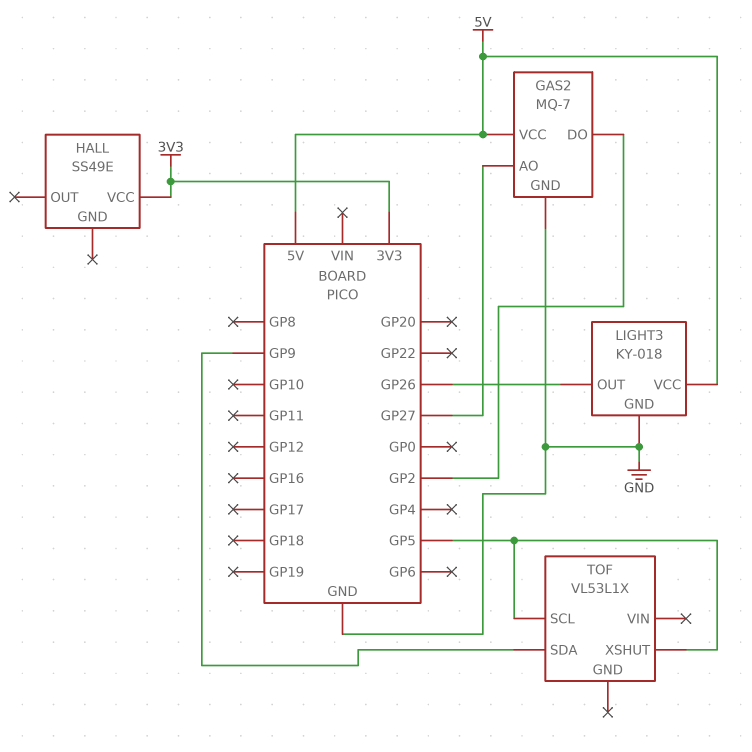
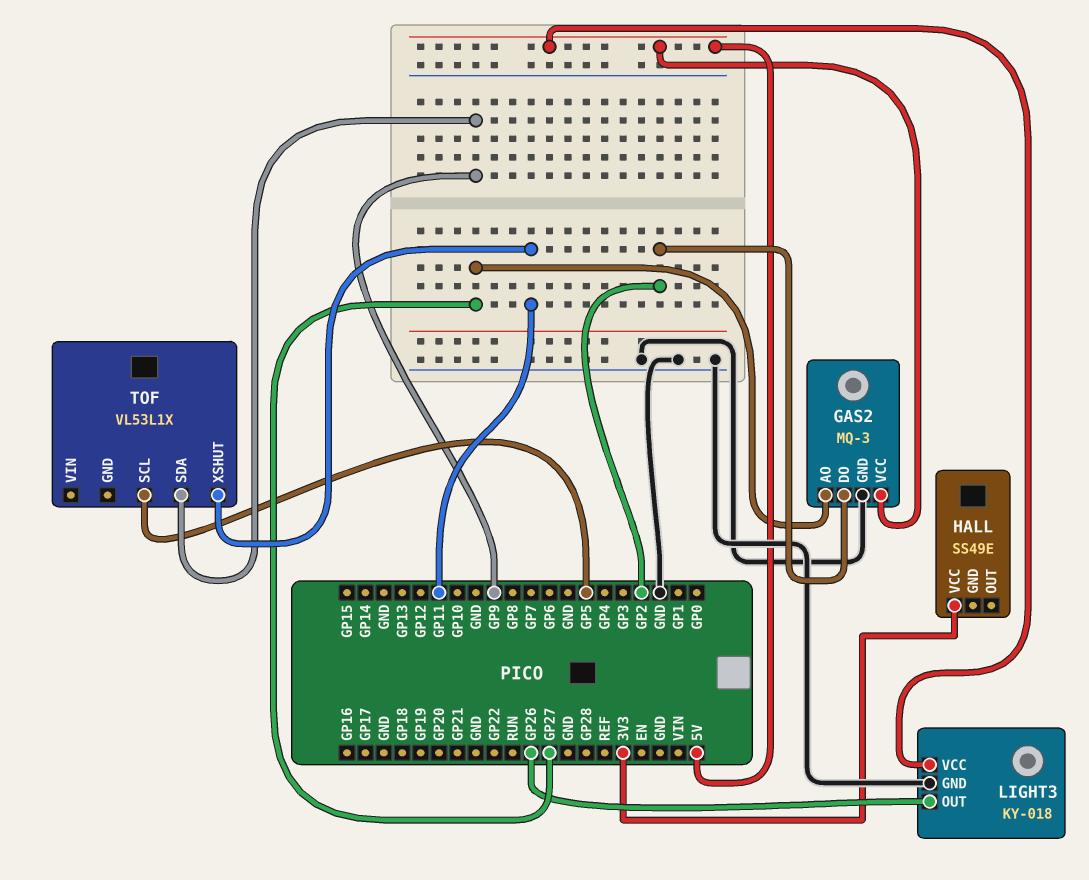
GAS2: MQ-7 -> MQ-3
TOF pin XSHUT: GP5 -> GP11

